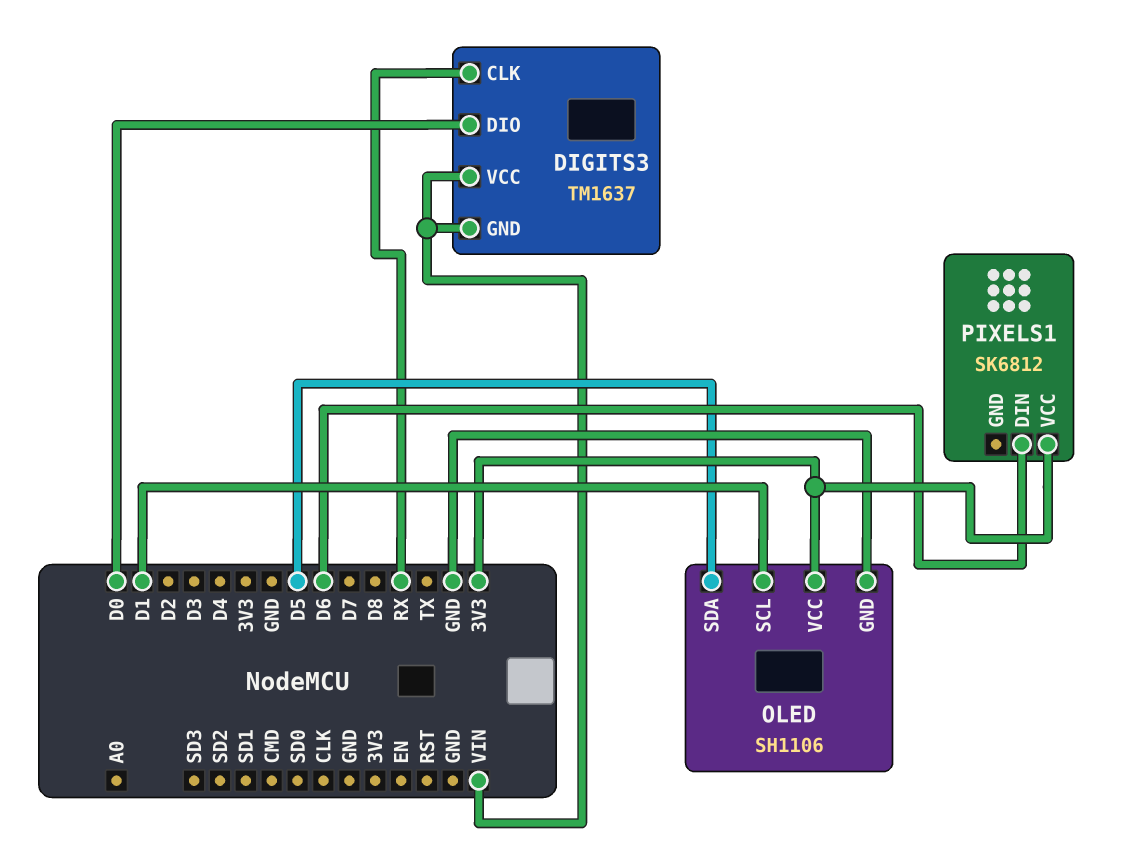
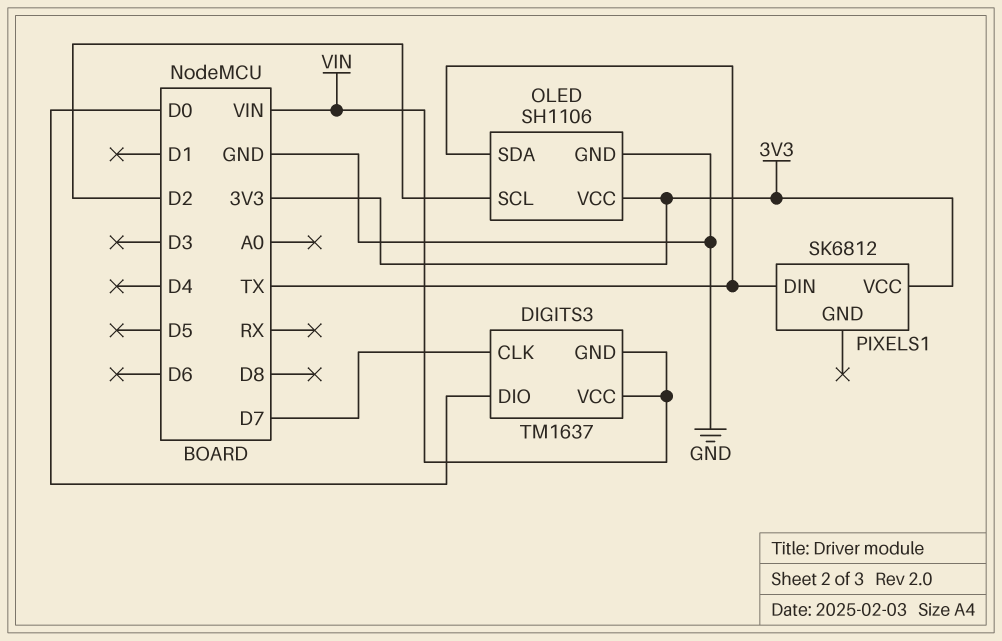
DIGITS3 pin CLK: RX -> D7
OLED pin SCL: D1 -> D2
OLED pin SDA: D5 -> TX
PIXELS1 pin DIN: D6 -> TX

